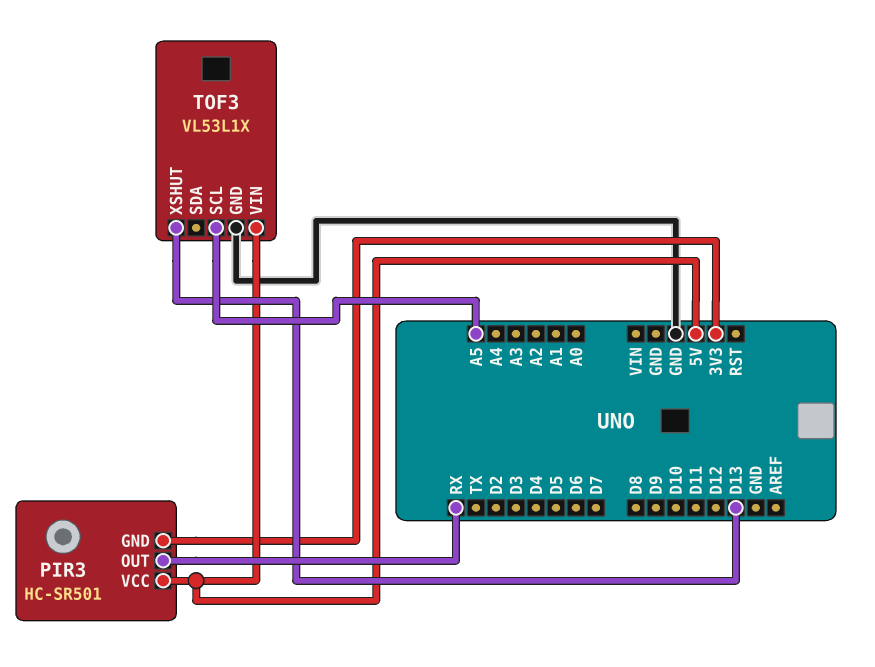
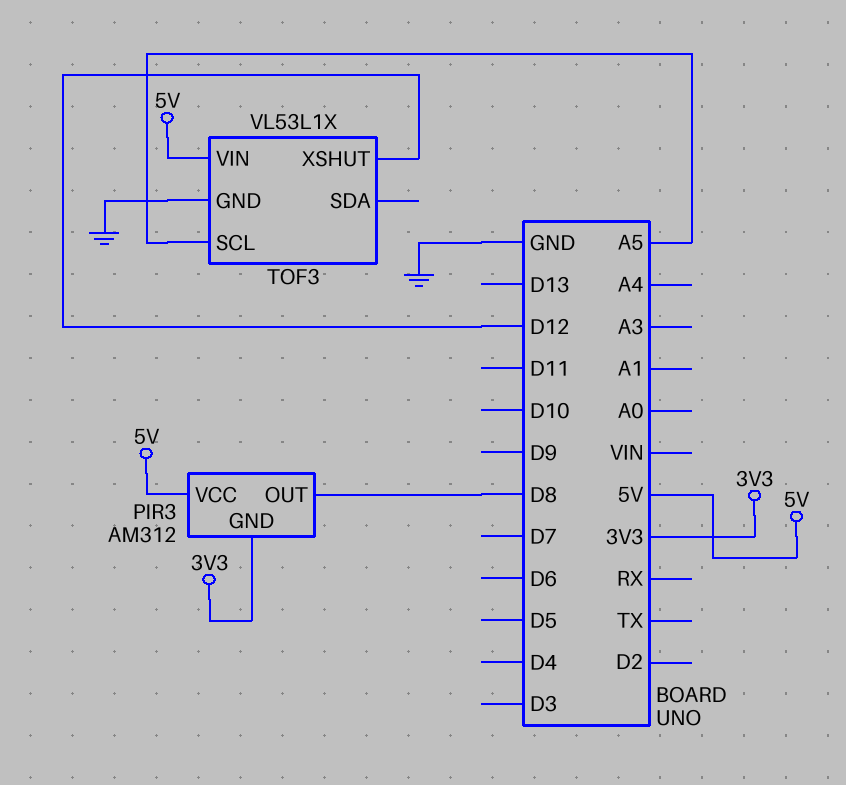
PIR3: HC-SR501 -> AM312
PIR3 pin OUT: RX -> D8
TOF3 pin XSHUT: D13 -> D12

